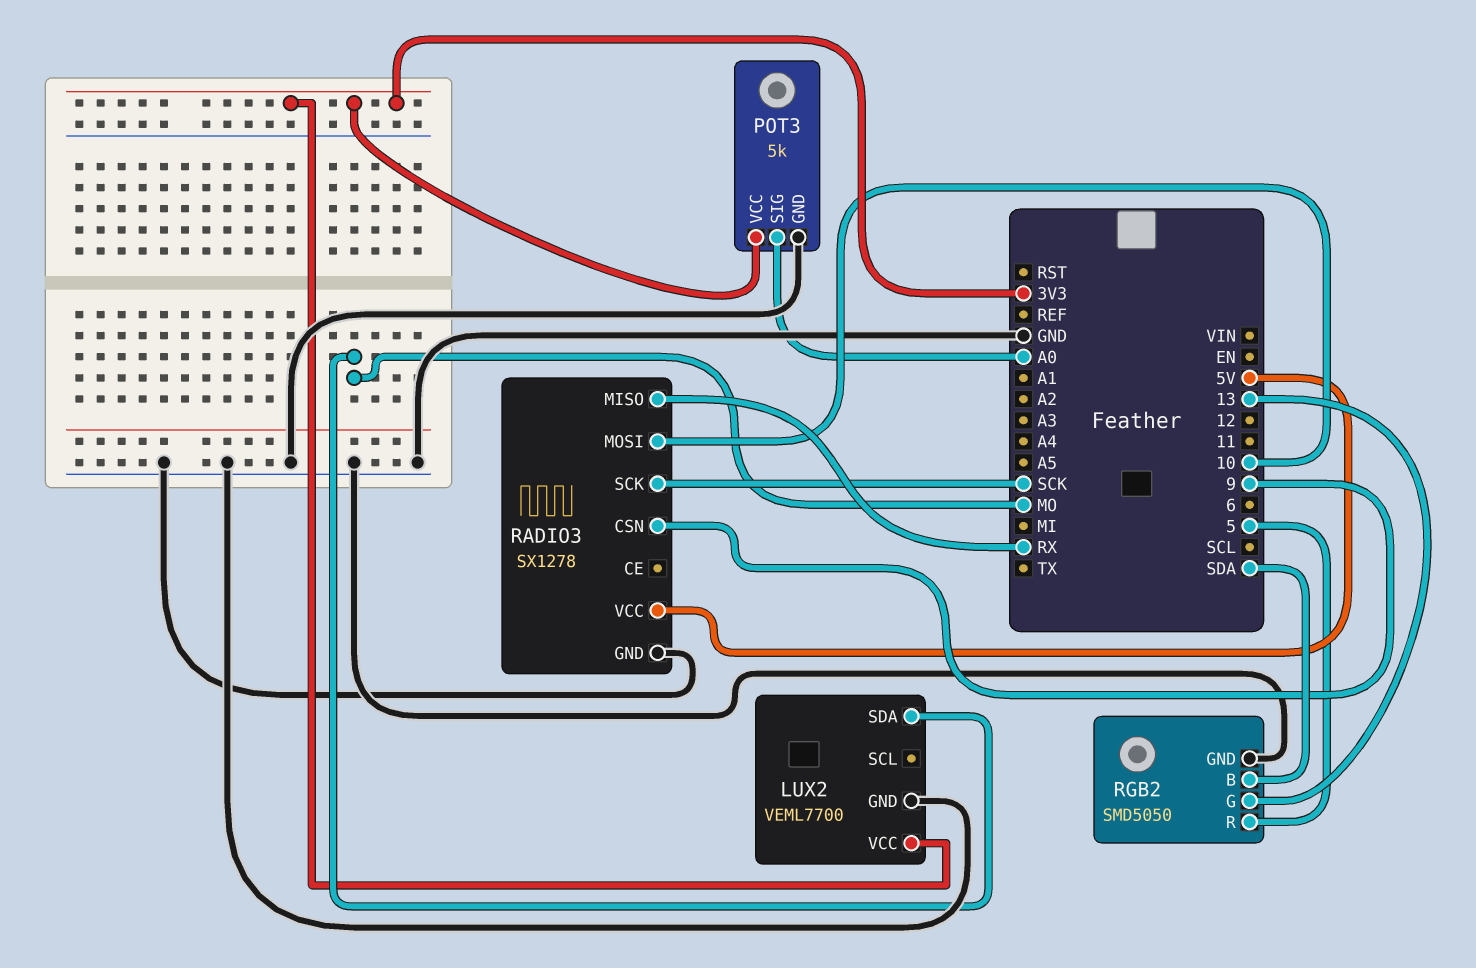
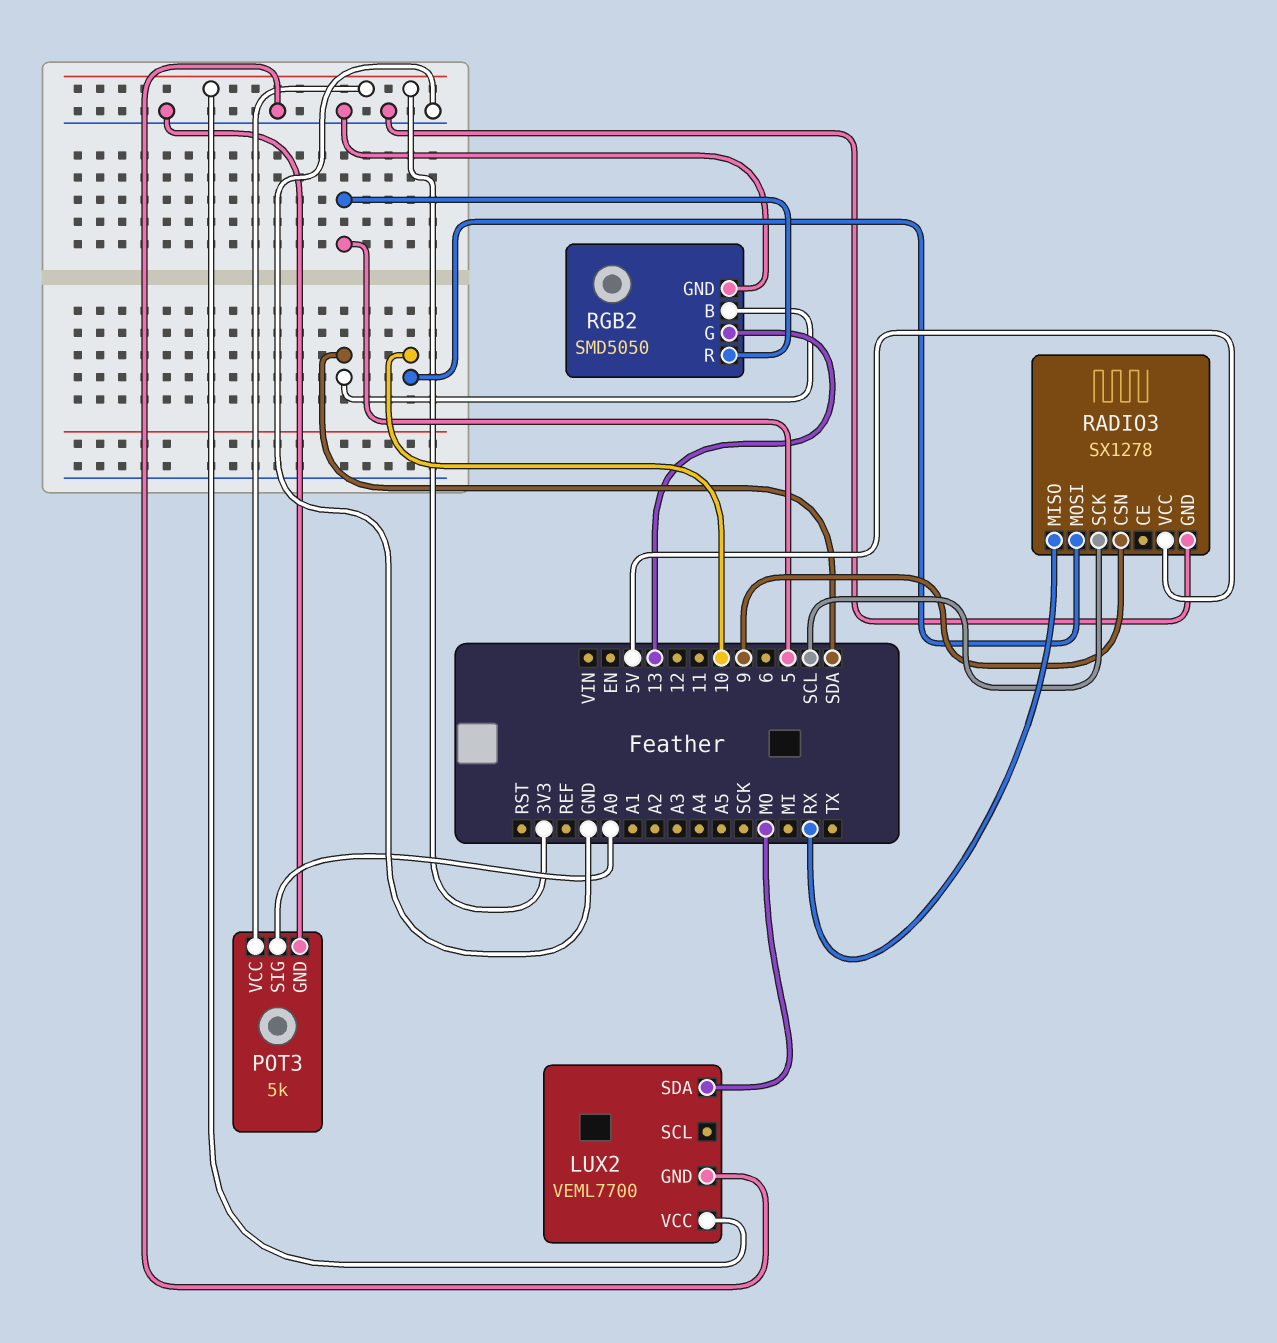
RADIO3 pin SCK: SCK -> SCL

